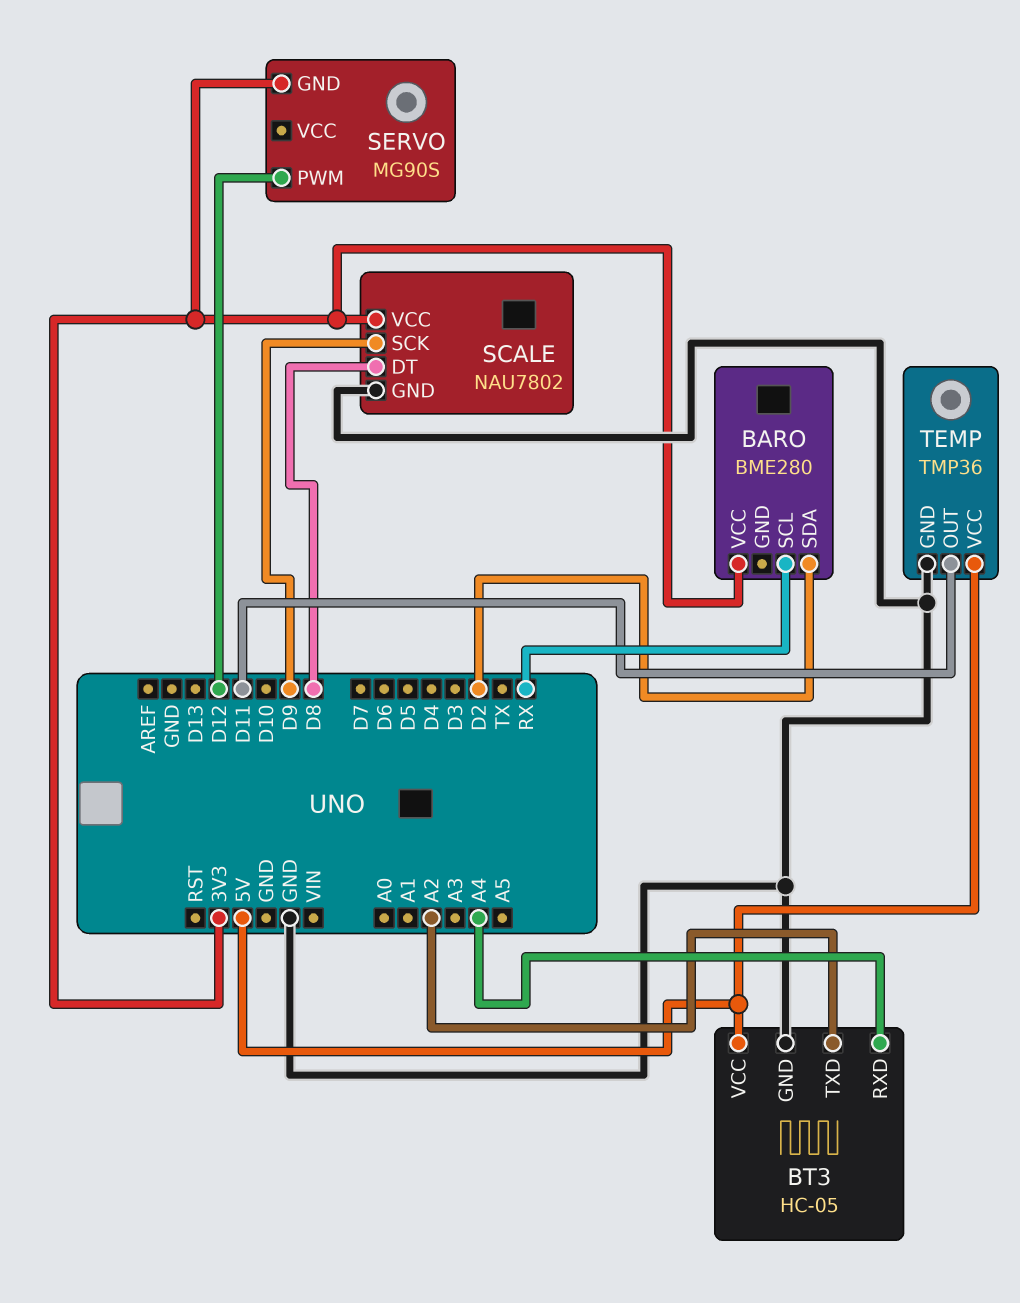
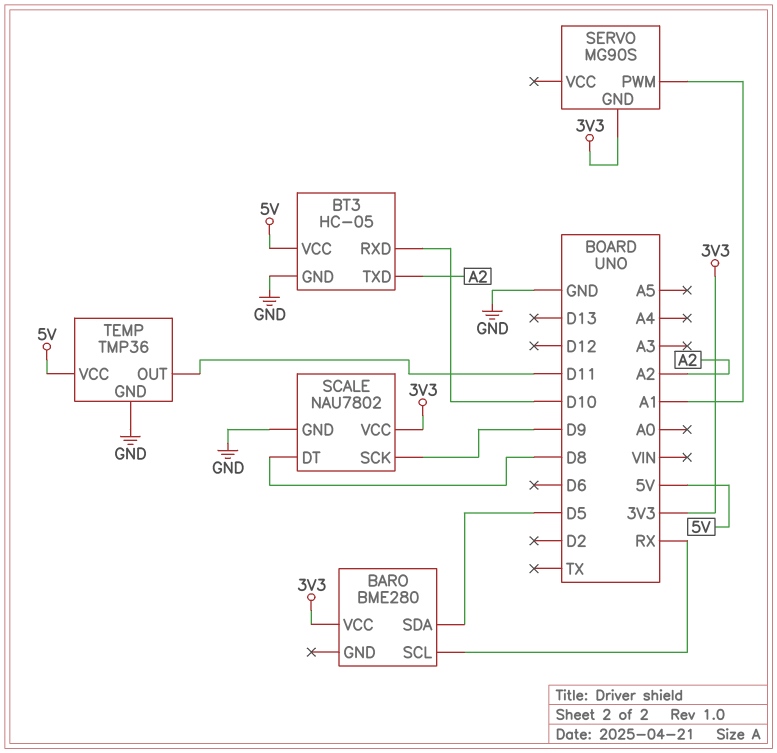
BARO pin SDA: D2 -> D5
BT3 pin RXD: A4 -> D10
SERVO pin PWM: D12 -> A1

